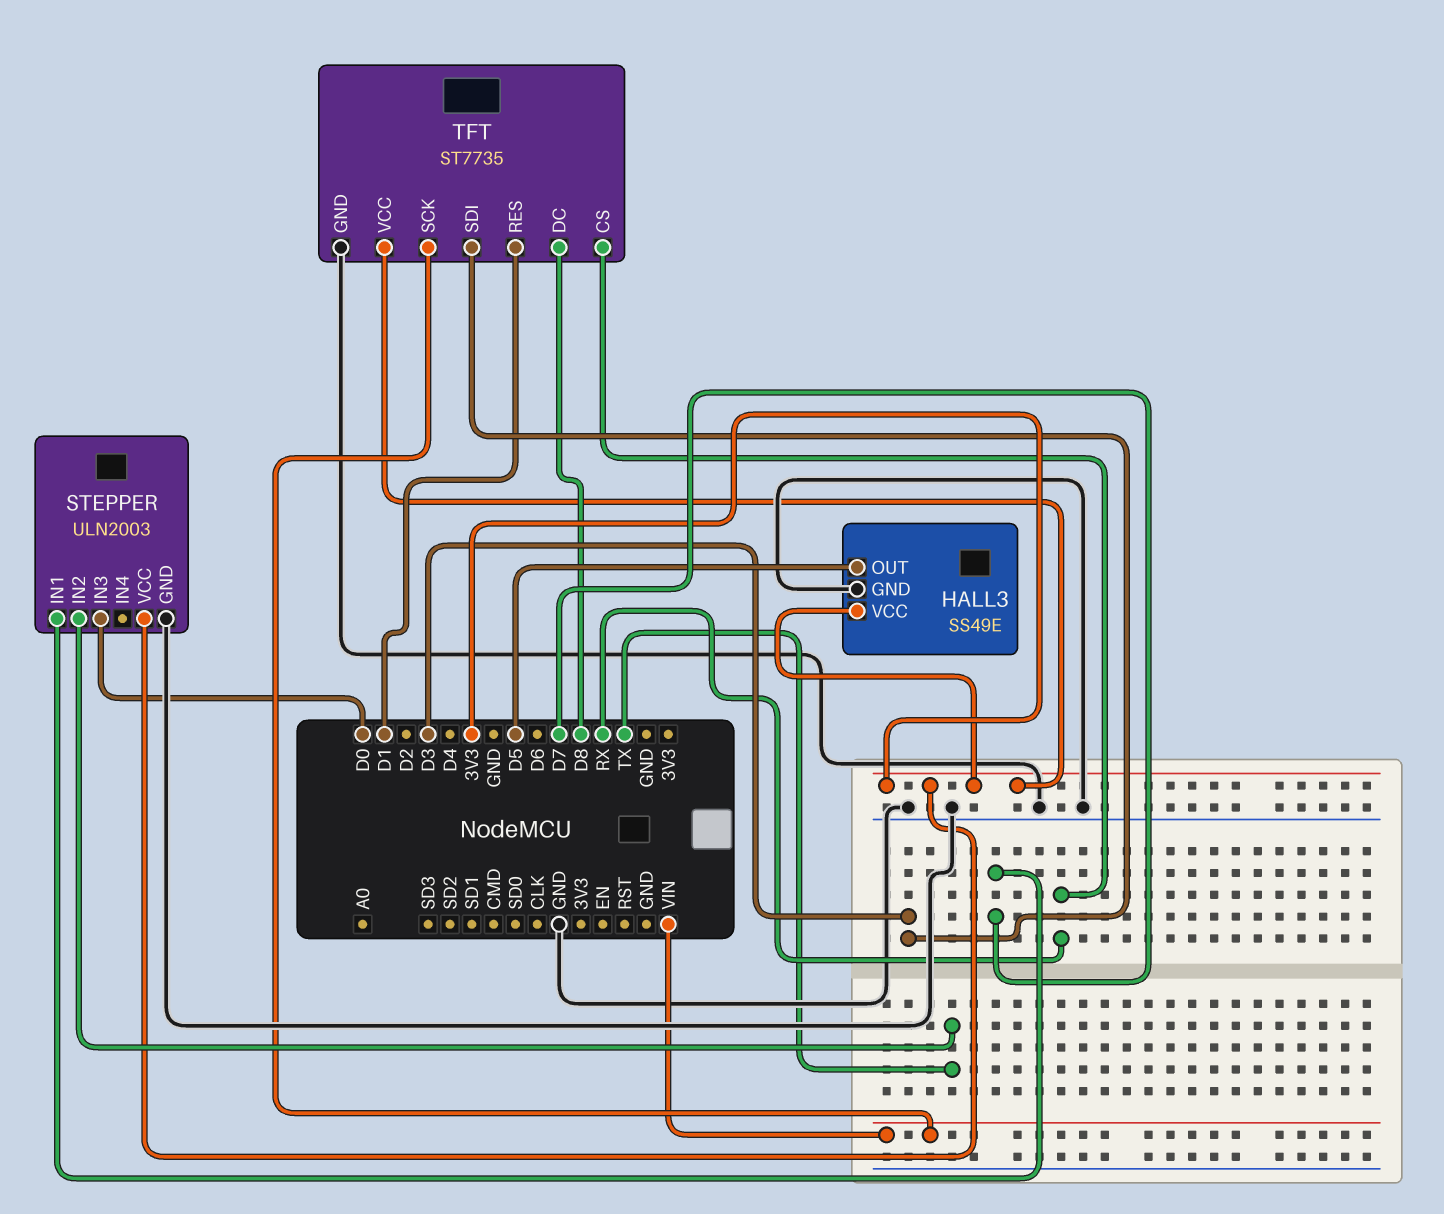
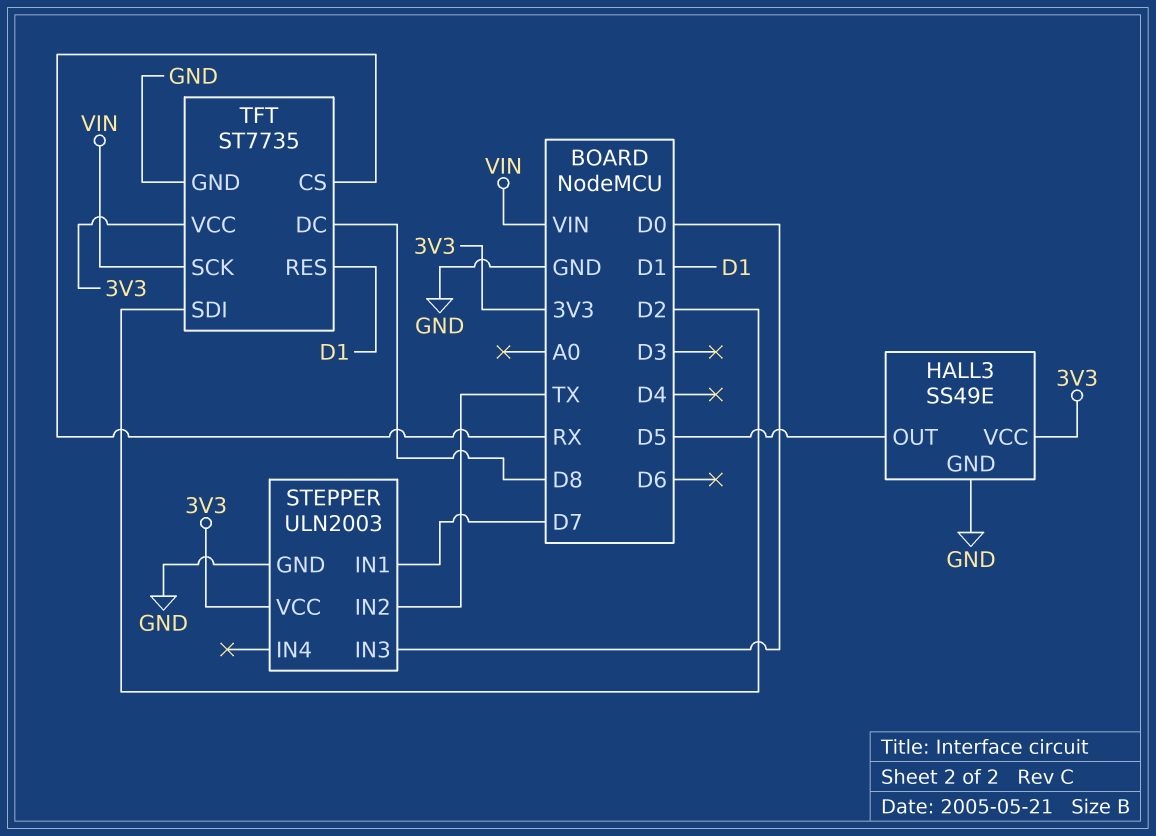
TFT pin SDI: D3 -> D2

